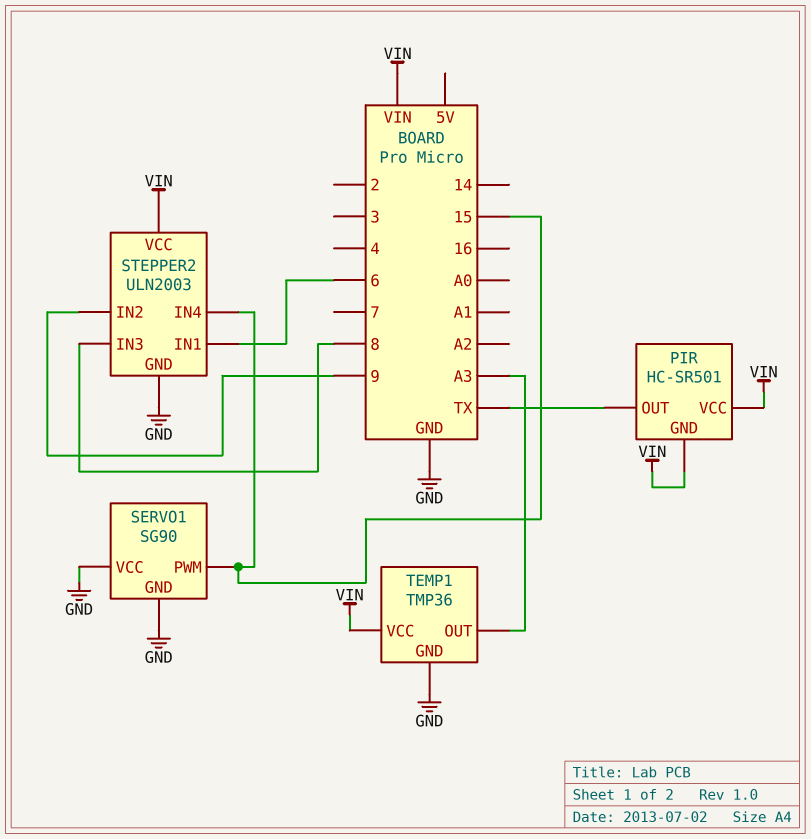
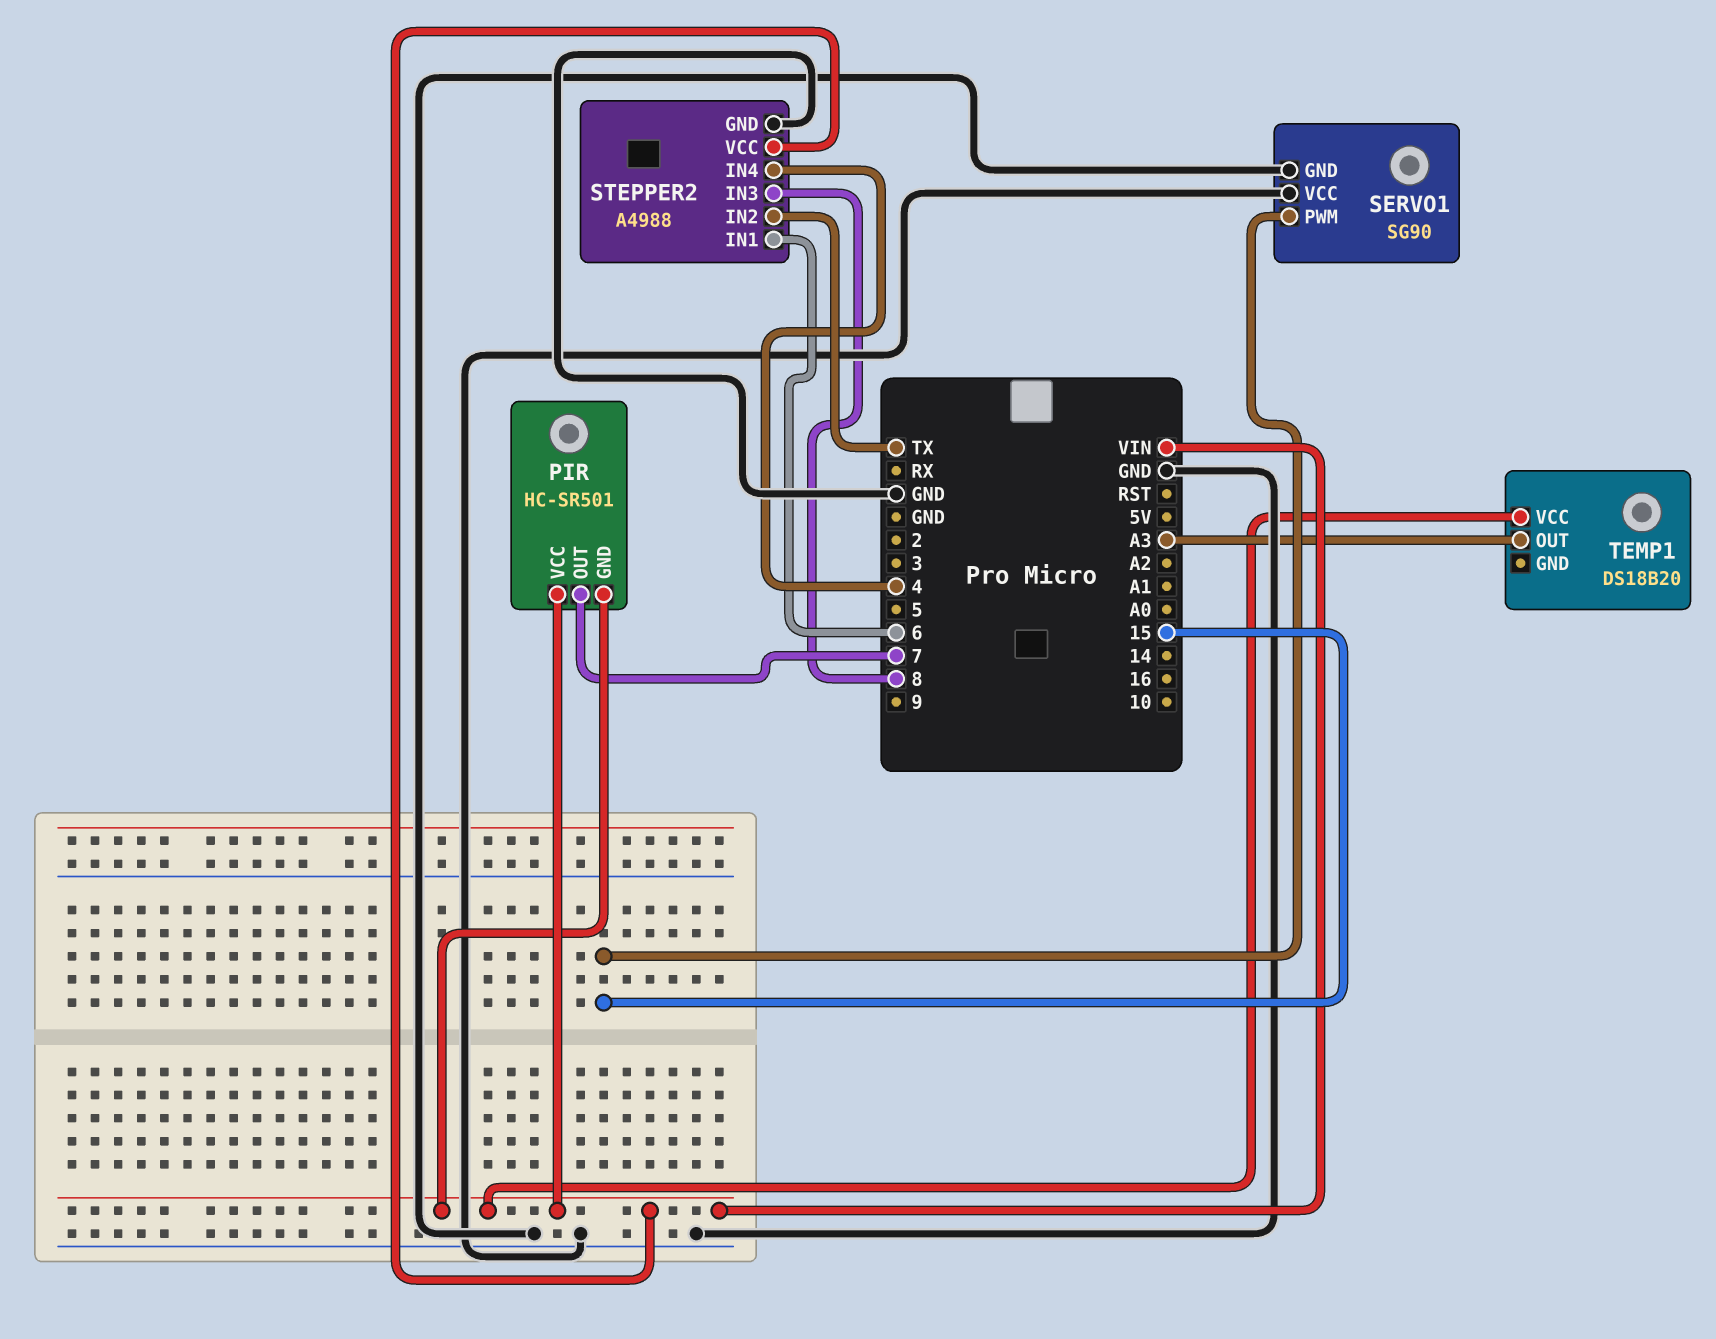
PIR pin OUT: TX -> 7
STEPPER2: ULN2003 -> A4988
STEPPER2 pin IN2: 9 -> TX
STEPPER2 pin IN4: 15 -> 4
TEMP1: TMP36 -> DS18B20
TEMP1 pin GND: GND -> none

